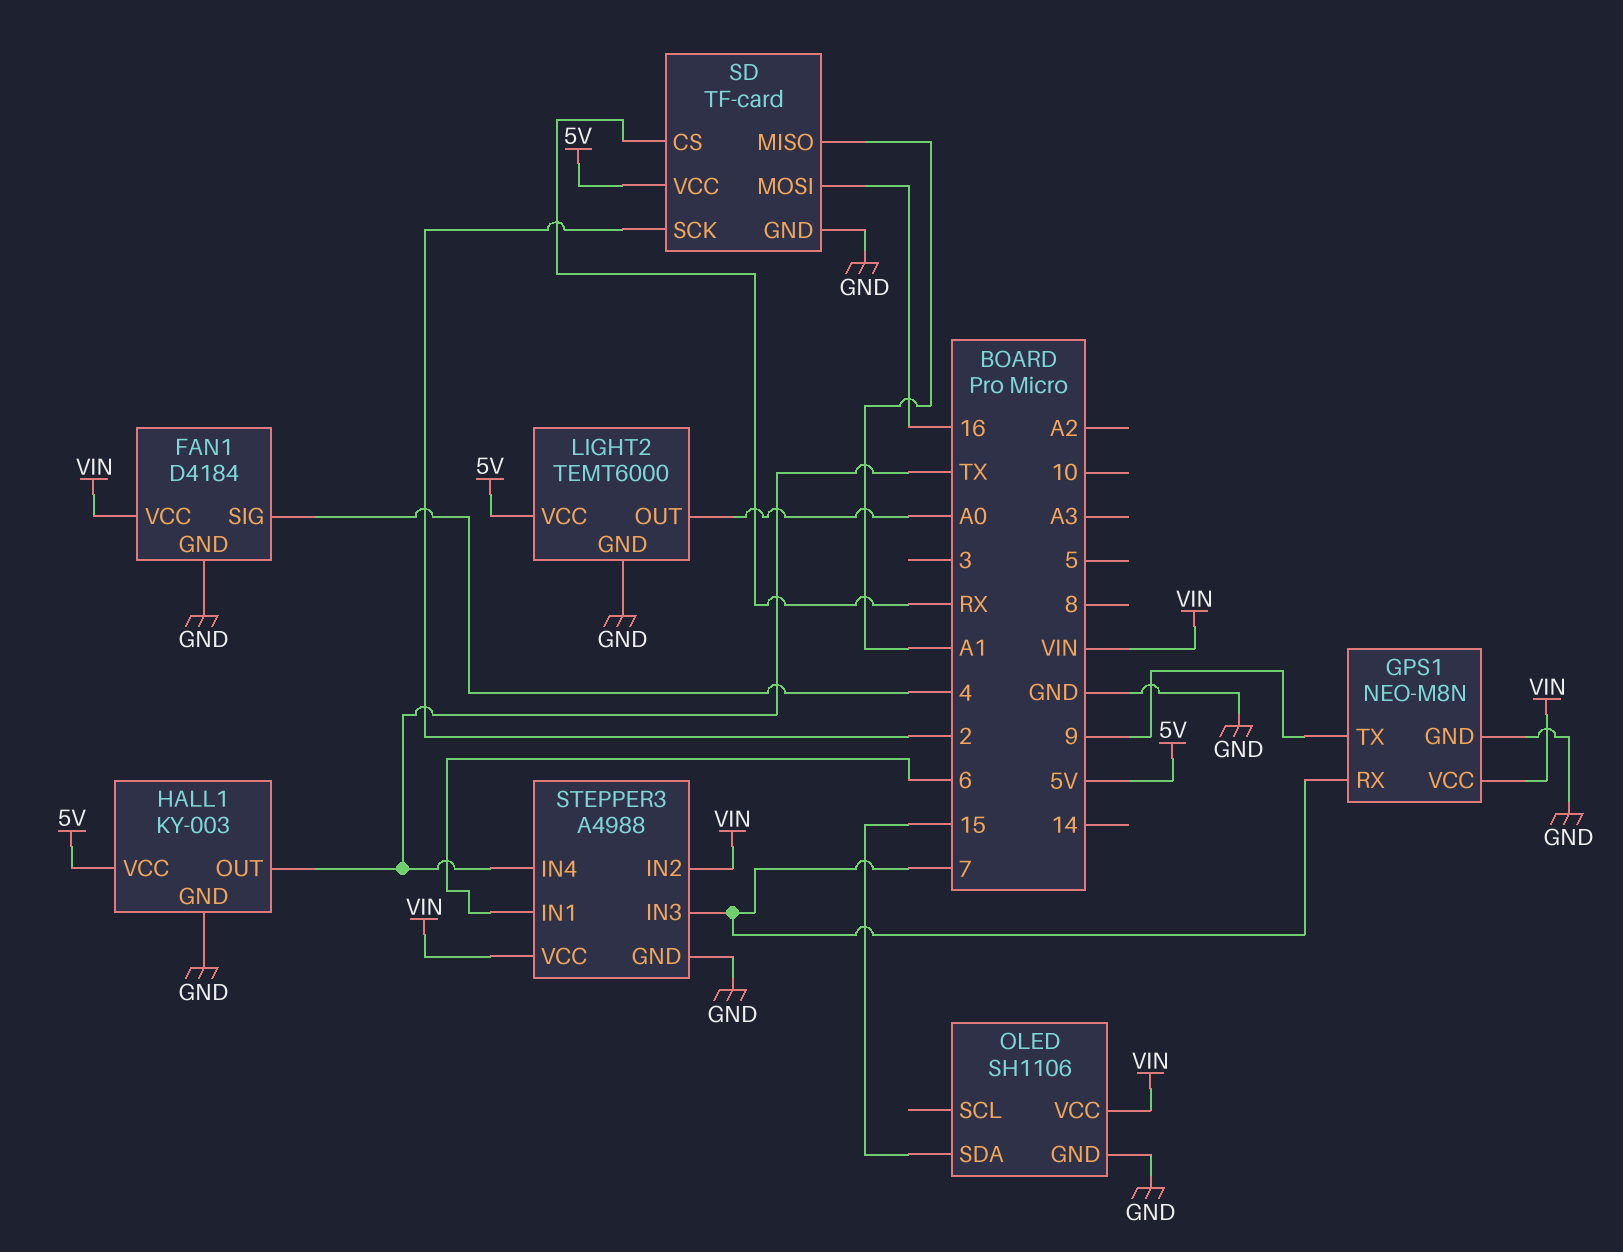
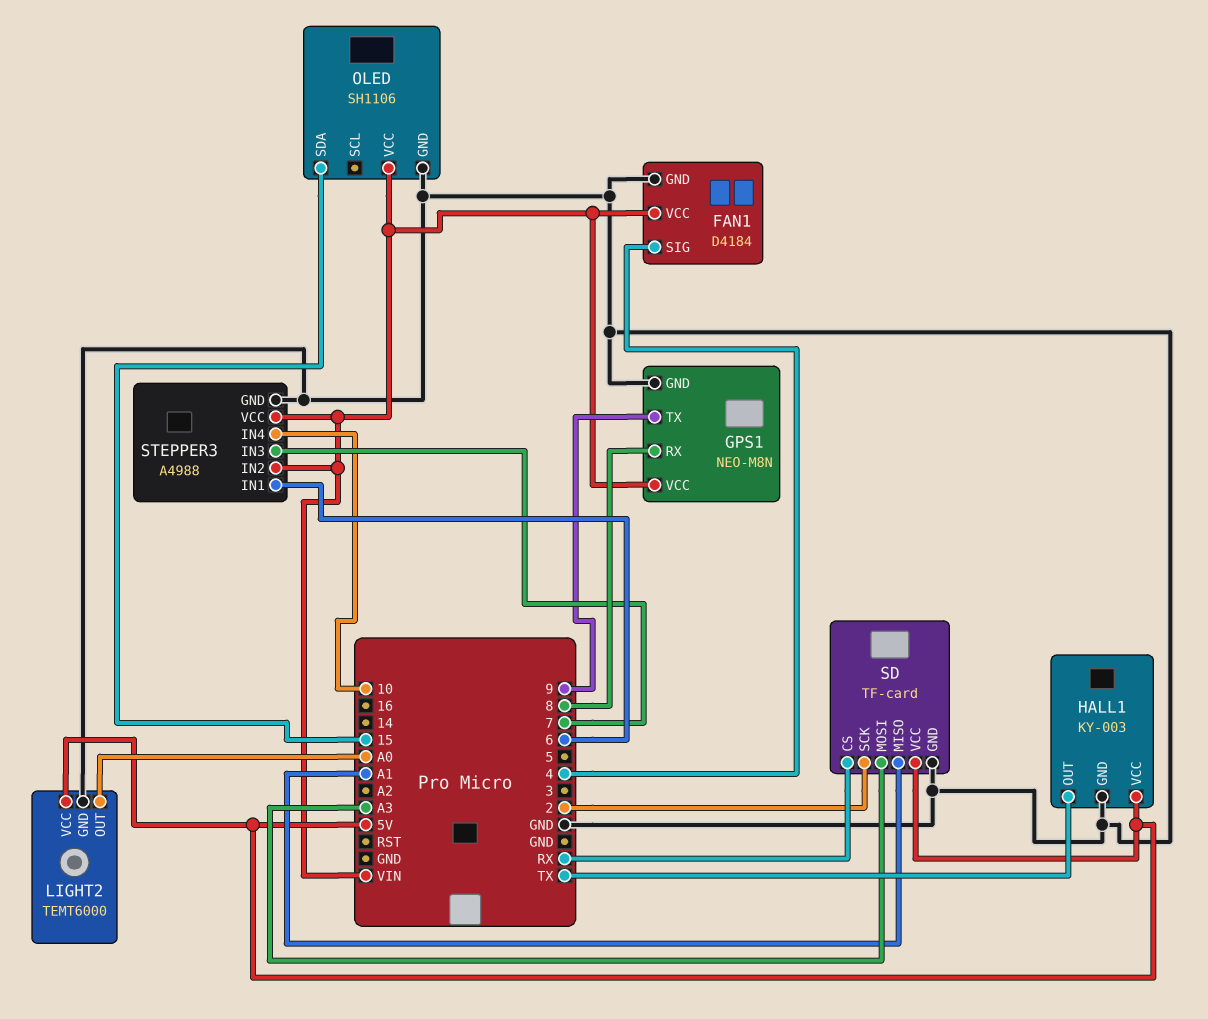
GPS1 pin RX: 7 -> 8
SD pin MOSI: 16 -> A3
STEPPER3 pin IN4: TX -> 10

